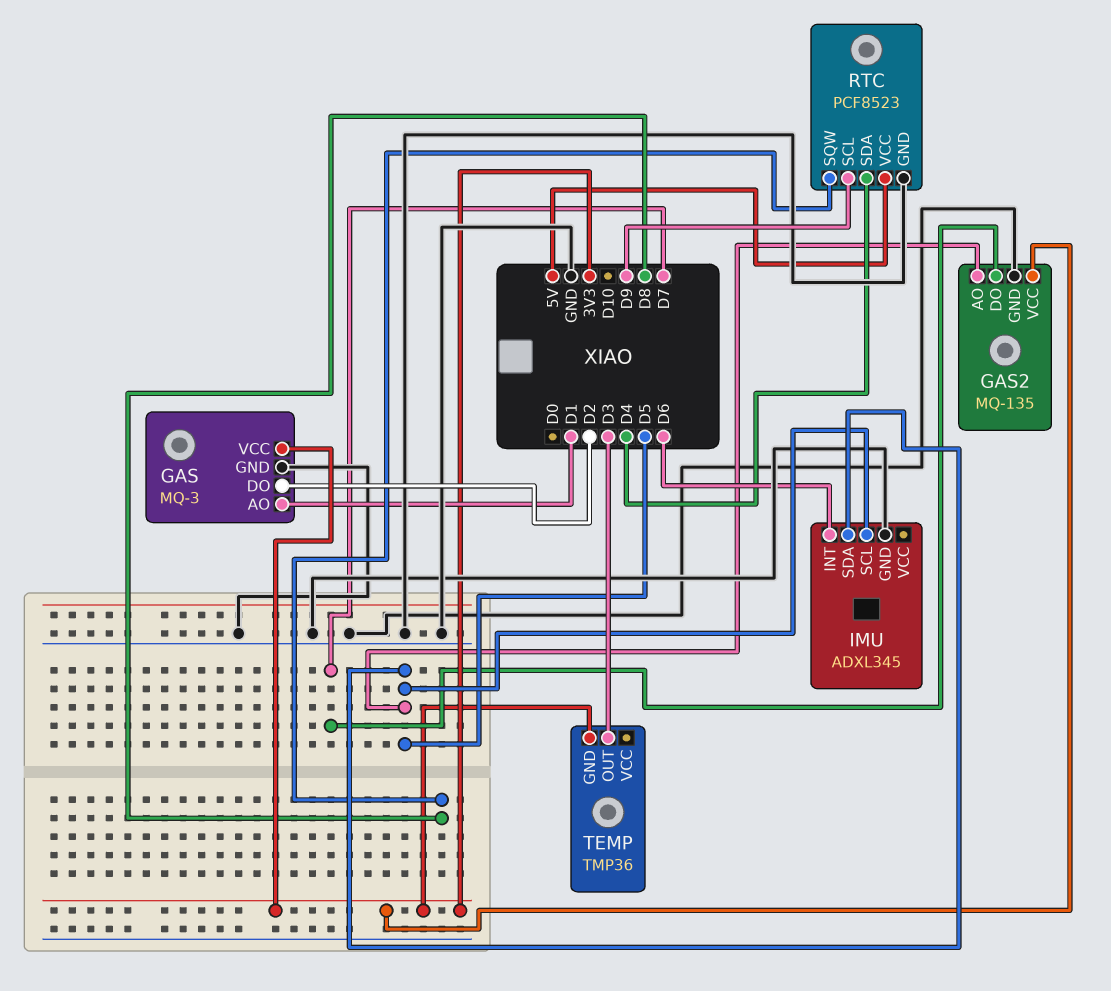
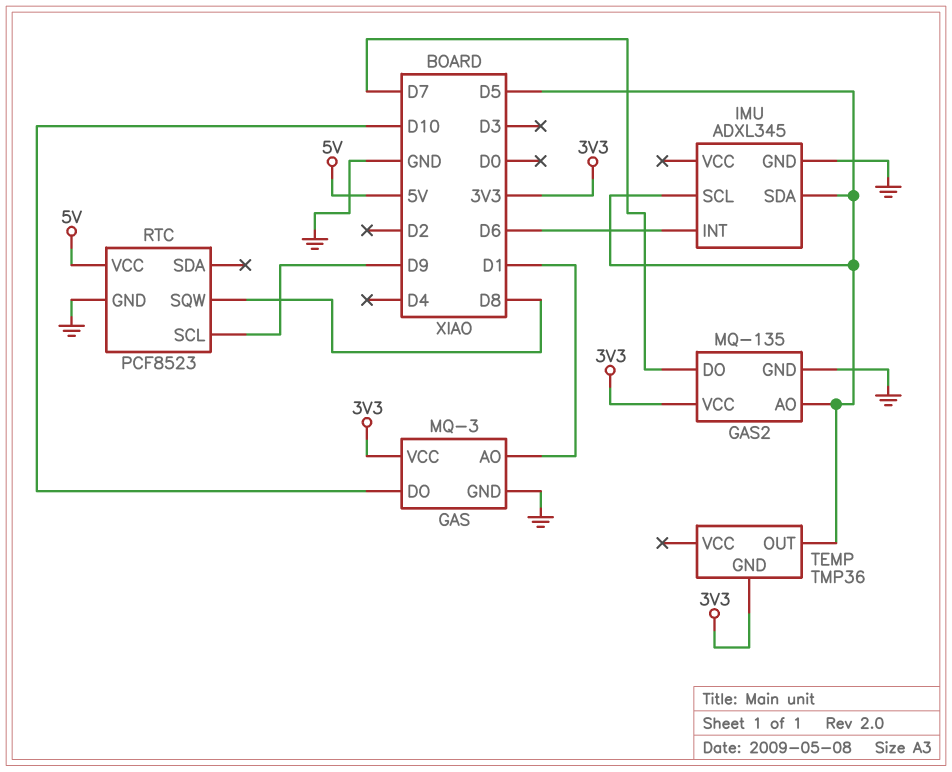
GAS pin DO: D2 -> D10
RTC pin SDA: D4 -> none
TEMP pin OUT: D3 -> D5

